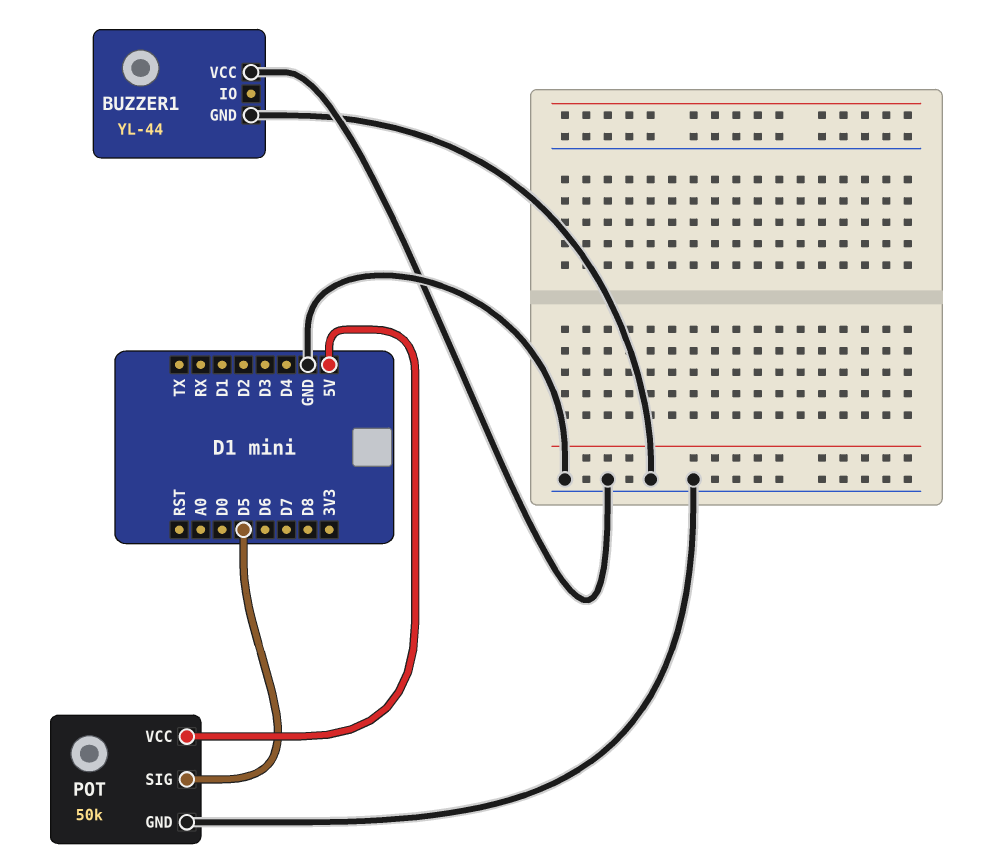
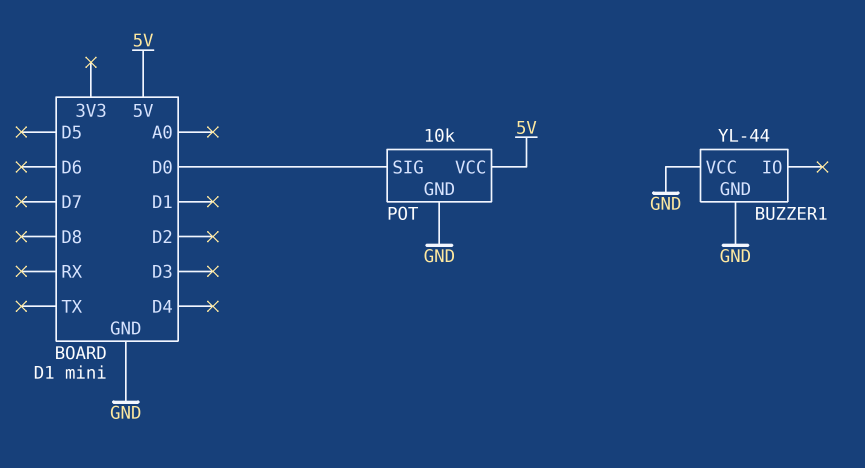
POT: 50k -> 10k
POT pin SIG: D5 -> D0

